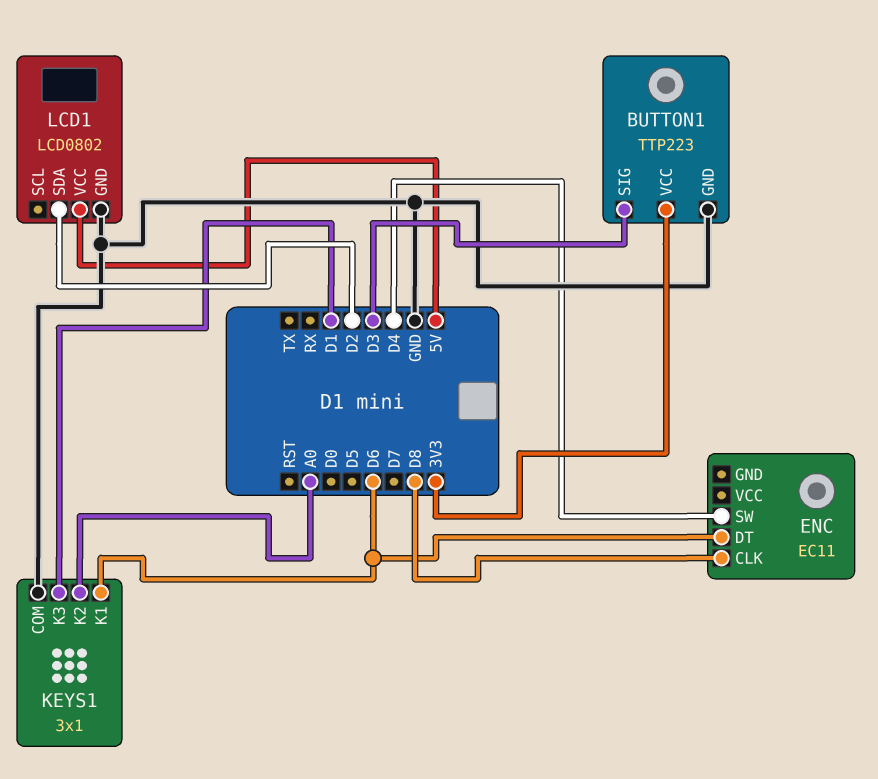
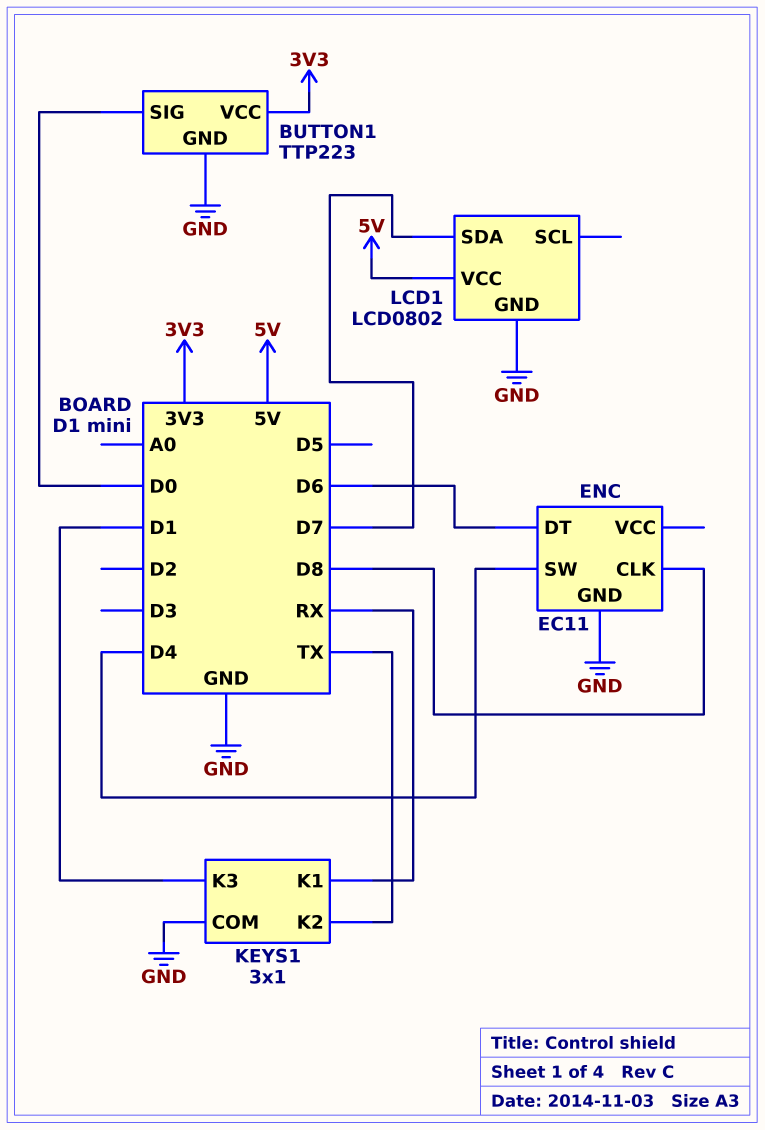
BUTTON1 pin SIG: D3 -> D0
ENC pin GND: none -> GND
KEYS1 pin K1: D6 -> RX
KEYS1 pin K2: A0 -> TX
LCD1 pin SDA: D2 -> D7

